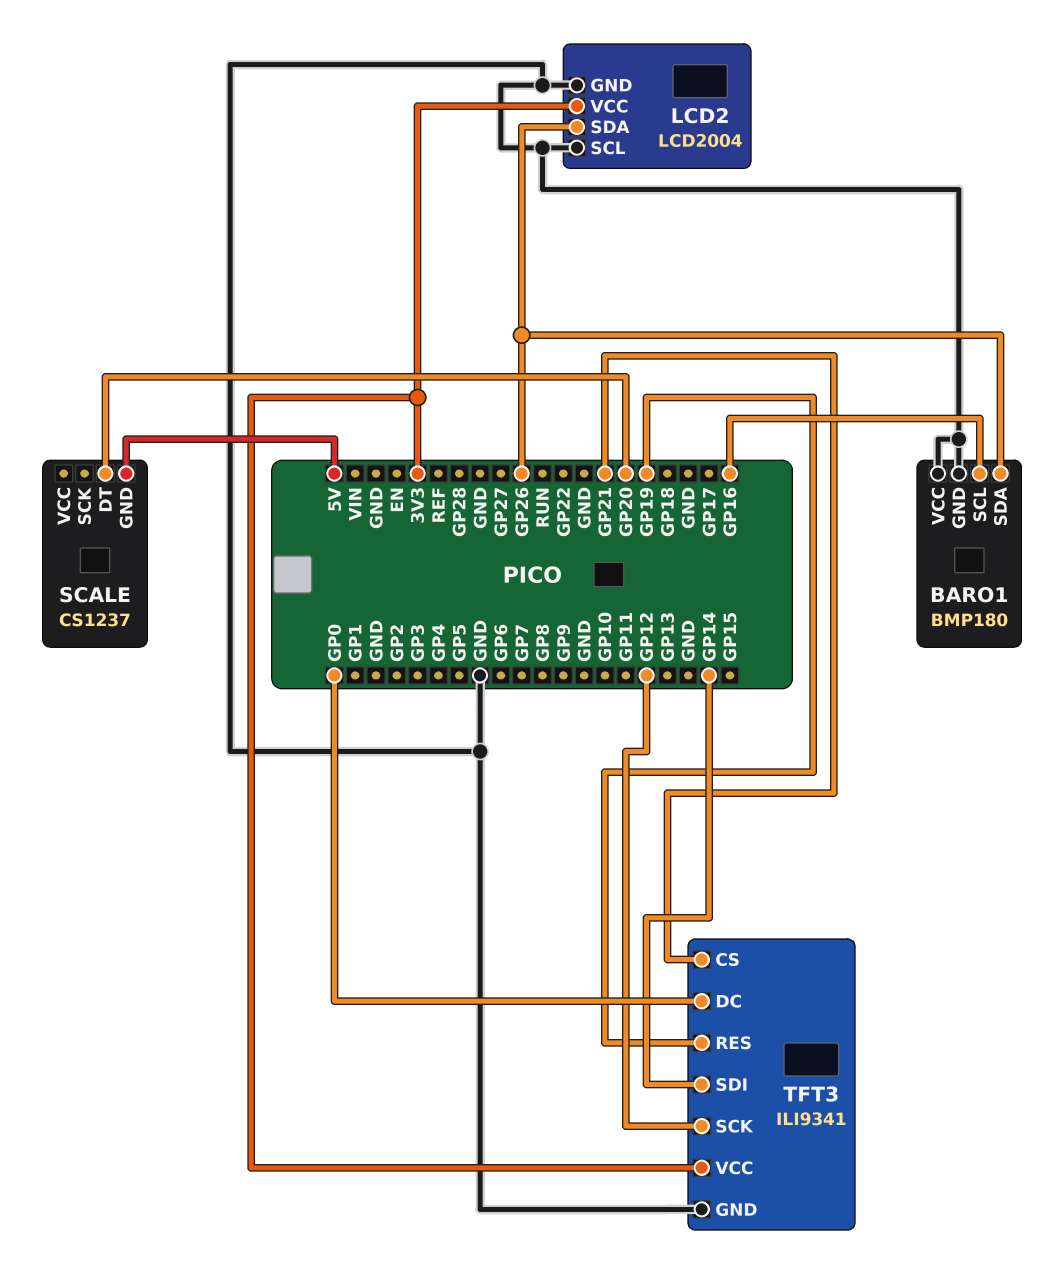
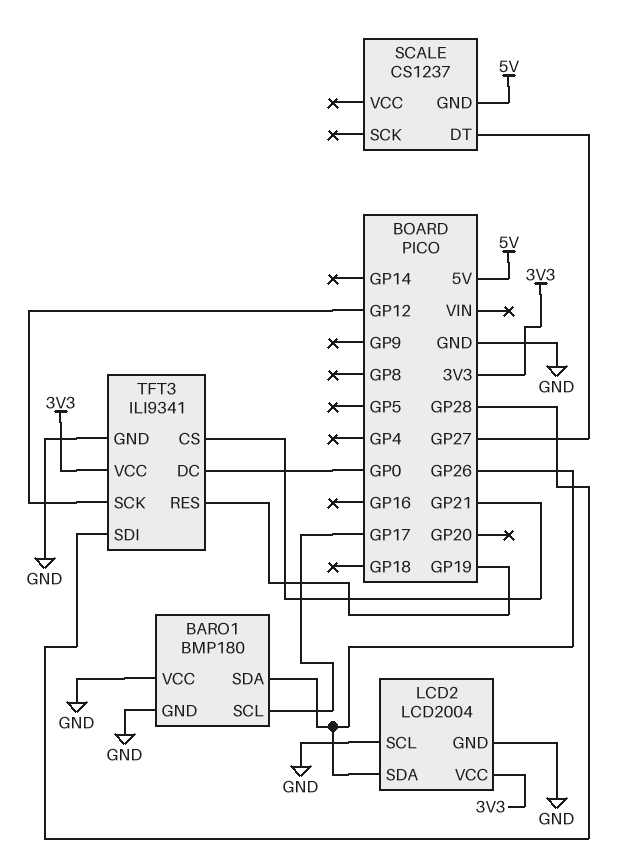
BARO1 pin SCL: GP16 -> GP17
SCALE pin DT: GP20 -> GP27
TFT3 pin SDI: GP14 -> GP28

